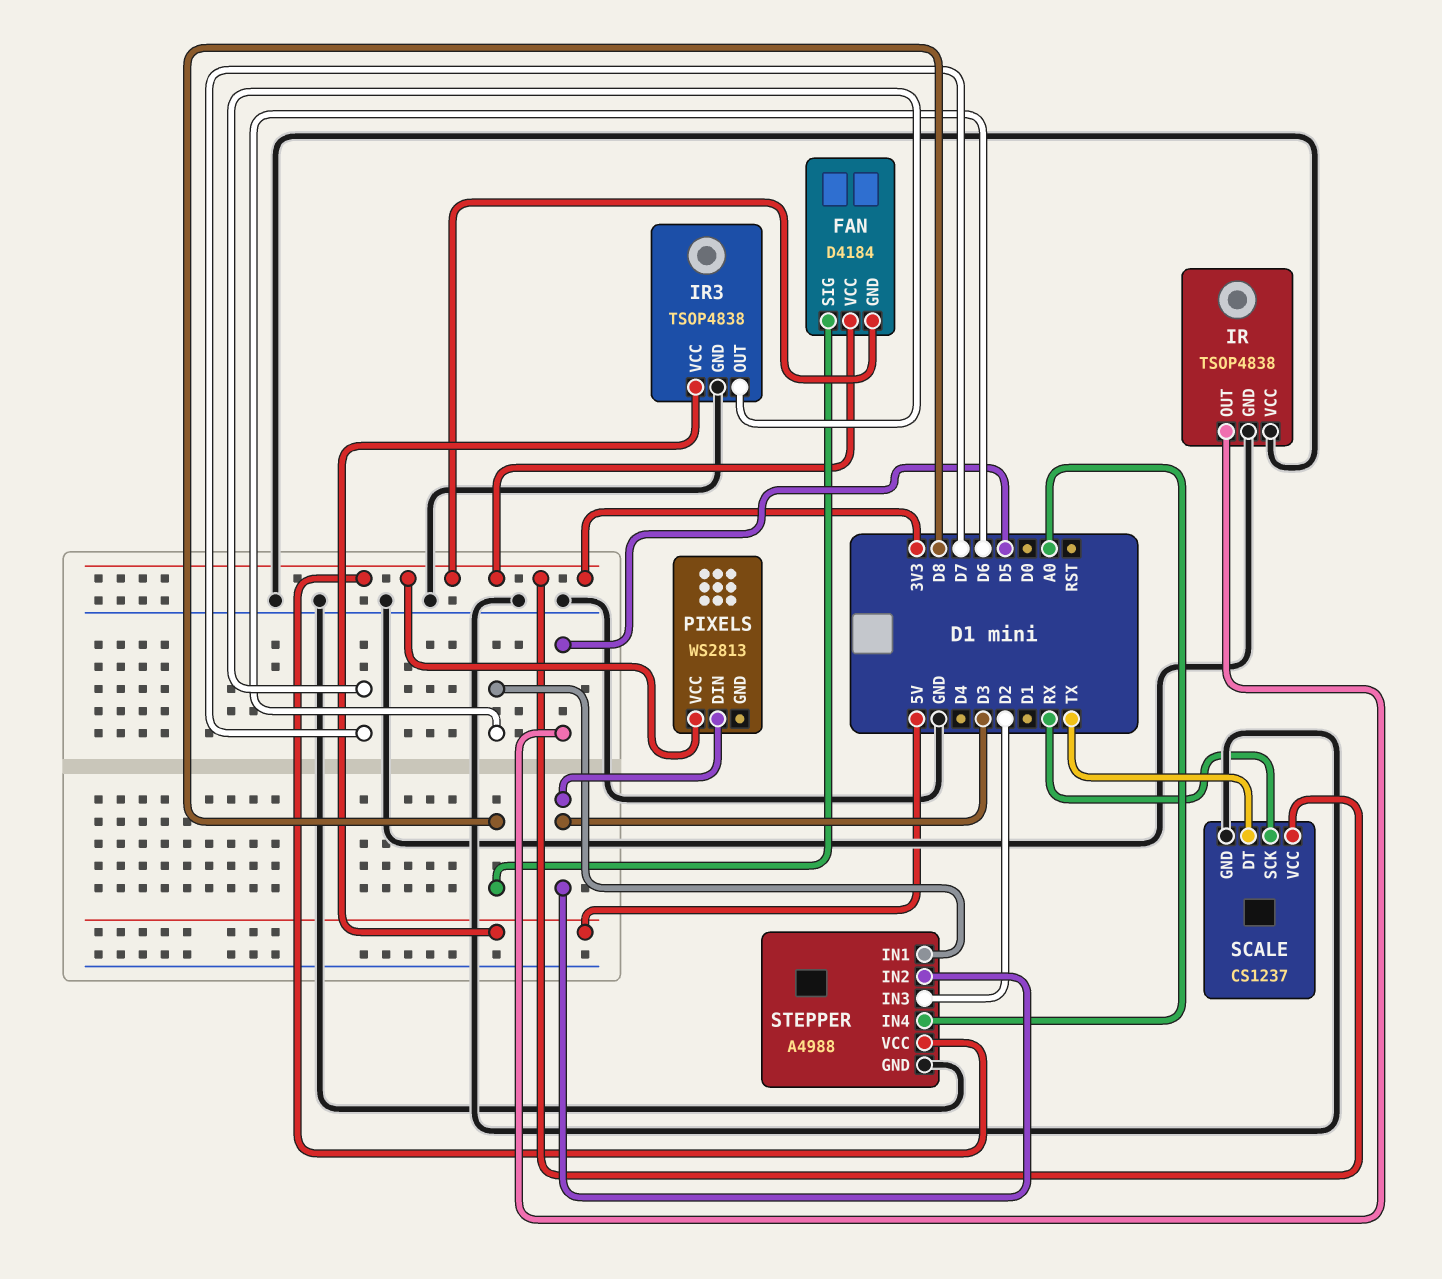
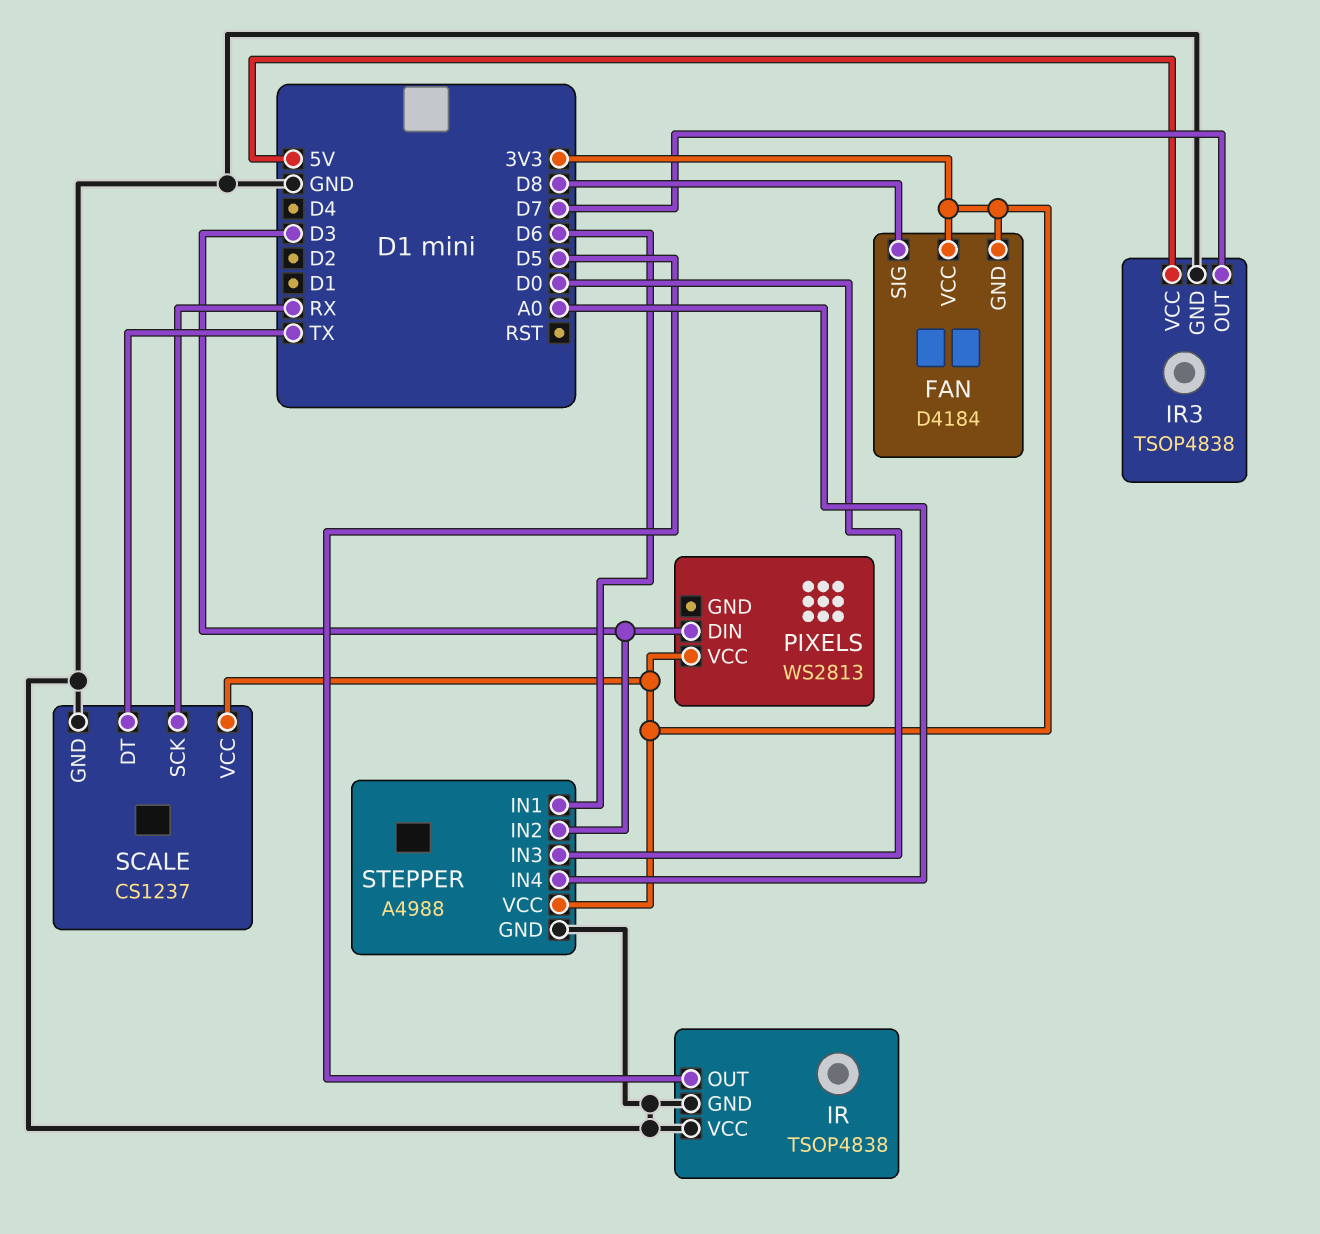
STEPPER pin IN3: D2 -> D0

